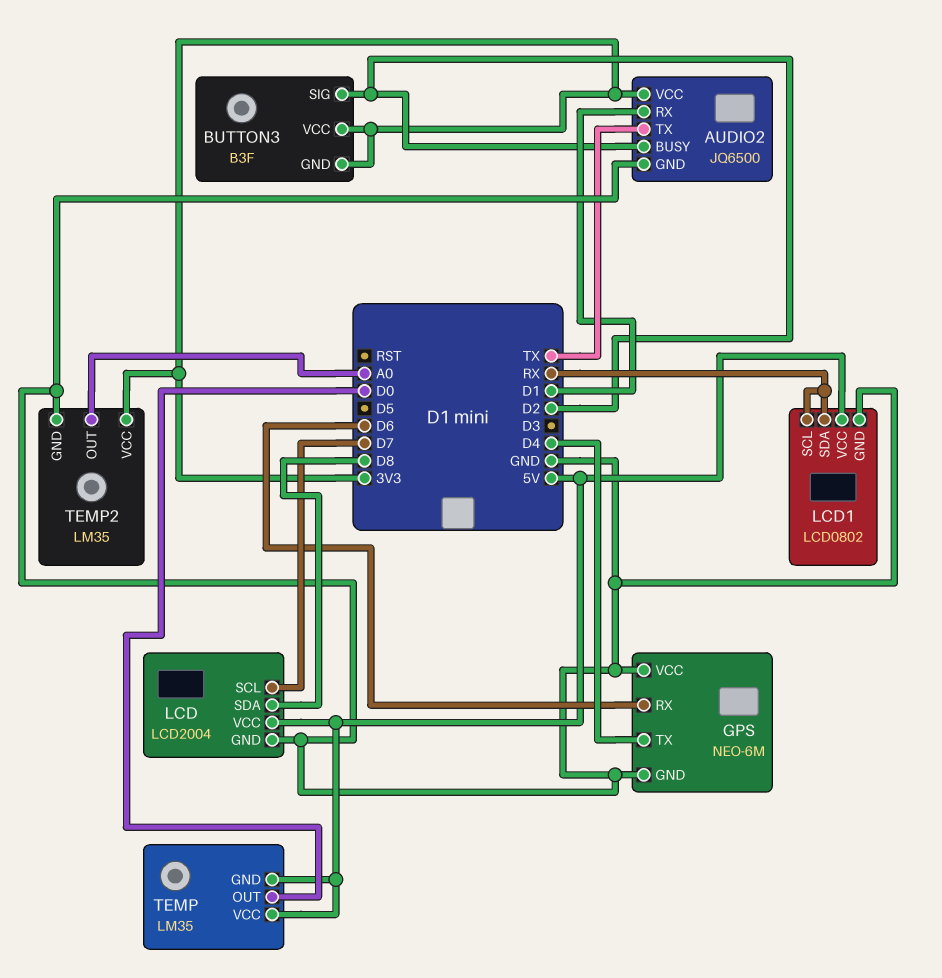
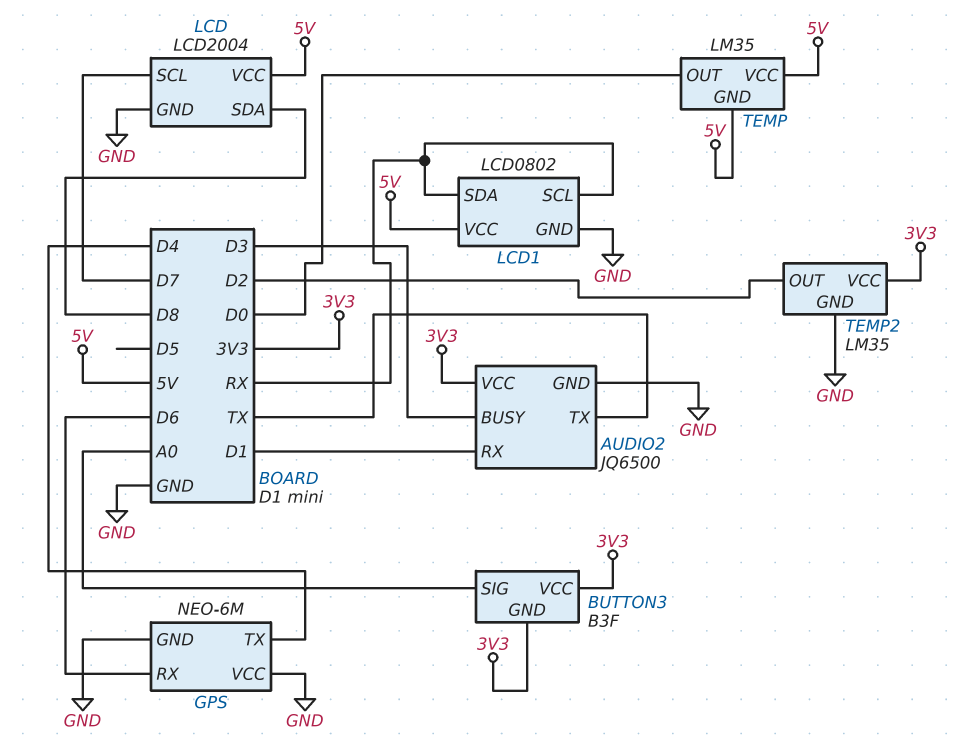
AUDIO2 pin BUSY: D2 -> D3
BUTTON3 pin SIG: D2 -> A0
TEMP2 pin OUT: A0 -> D2

